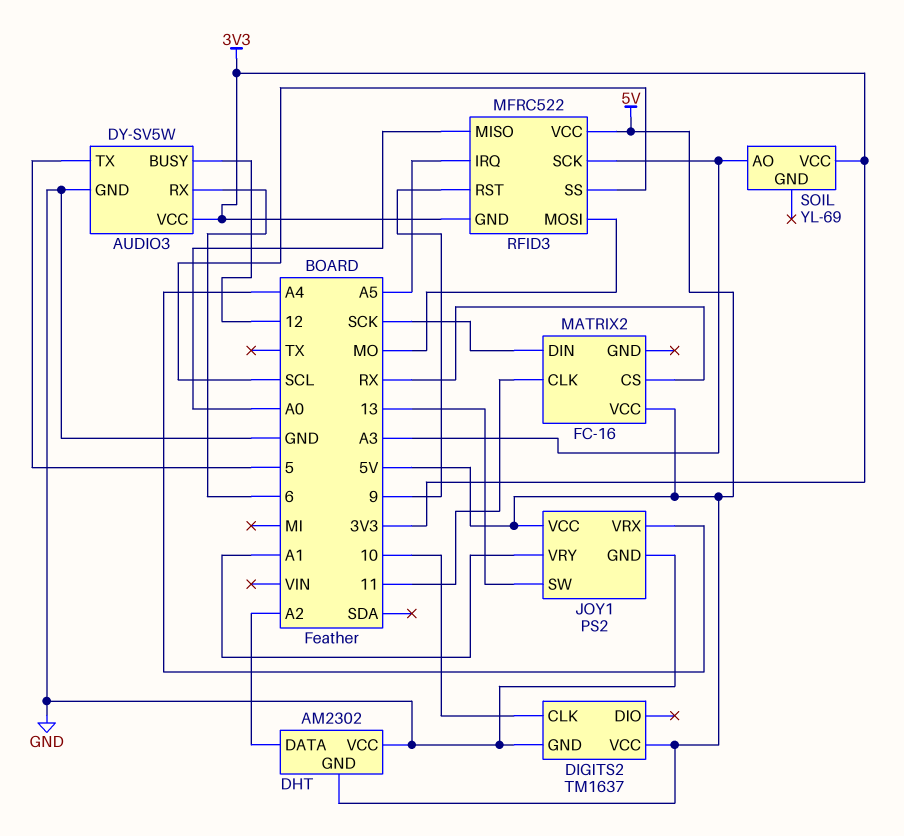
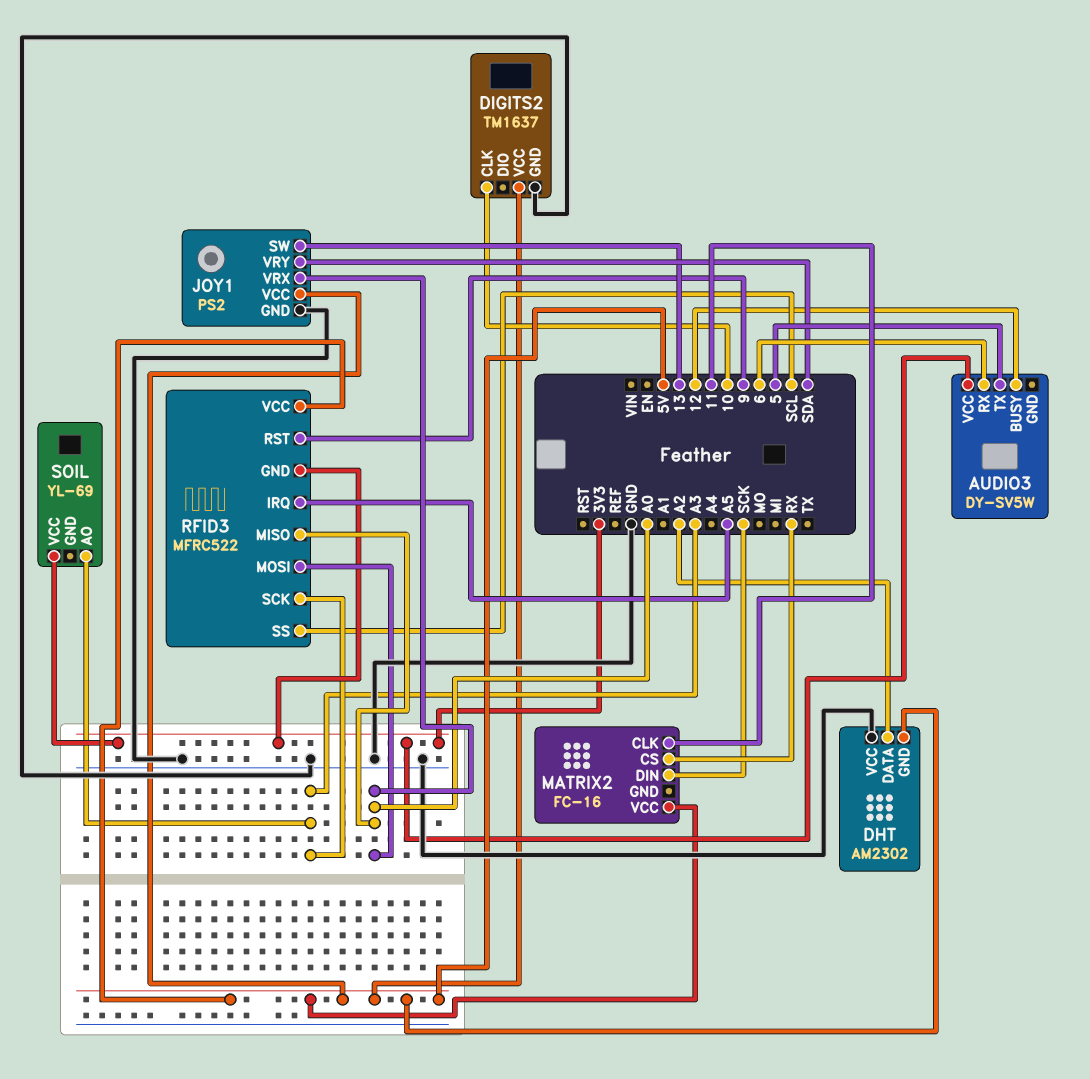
AUDIO3 pin GND: GND -> none
JOY1 pin VRX: A4 -> A0
JOY1 pin VRY: A1 -> SDA
RFID3 pin MOSI: MO -> A0

